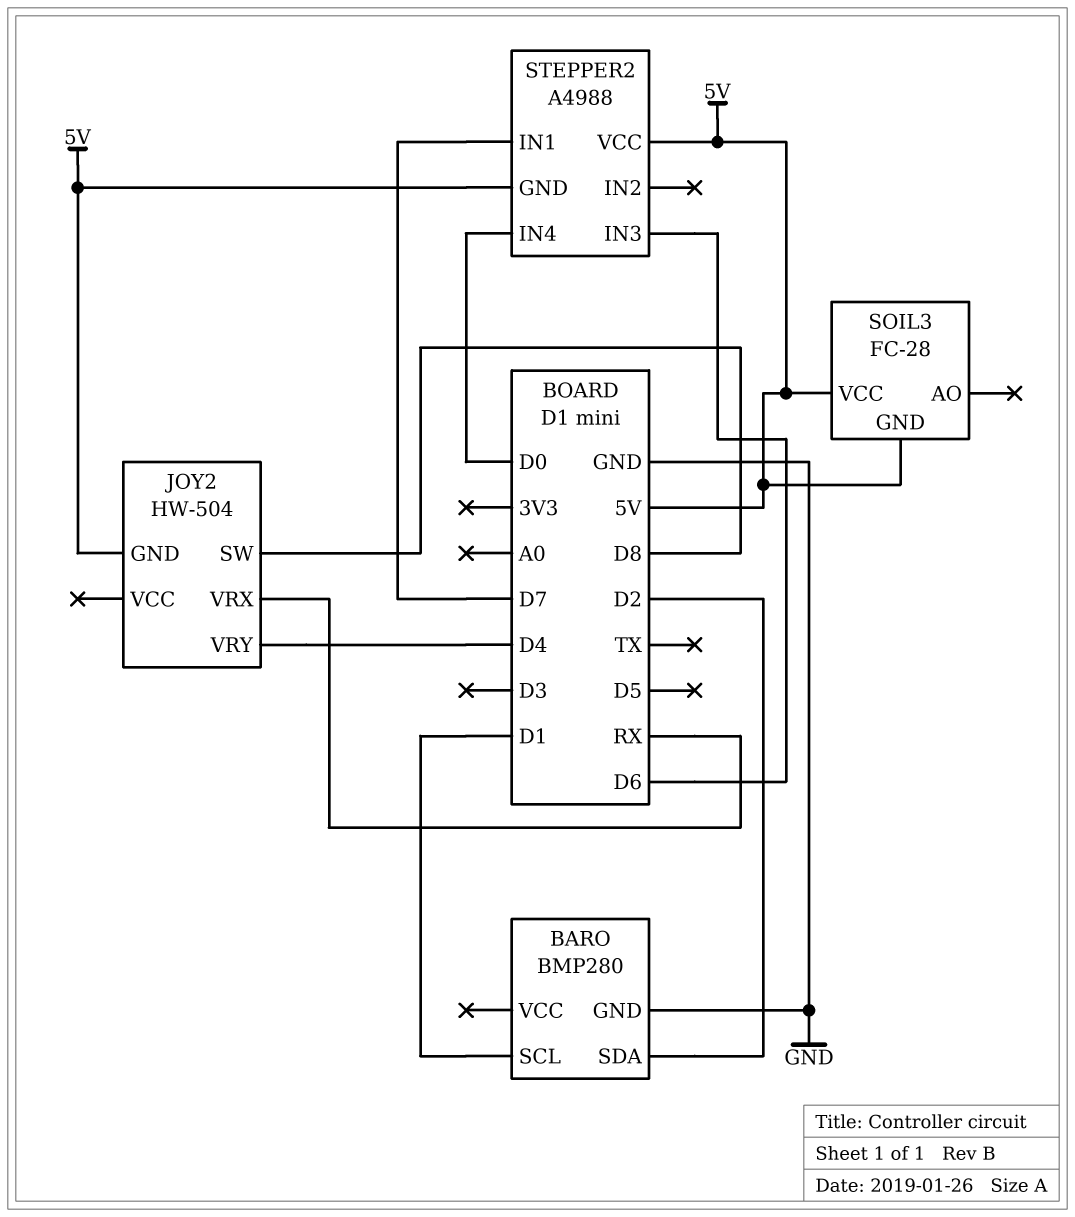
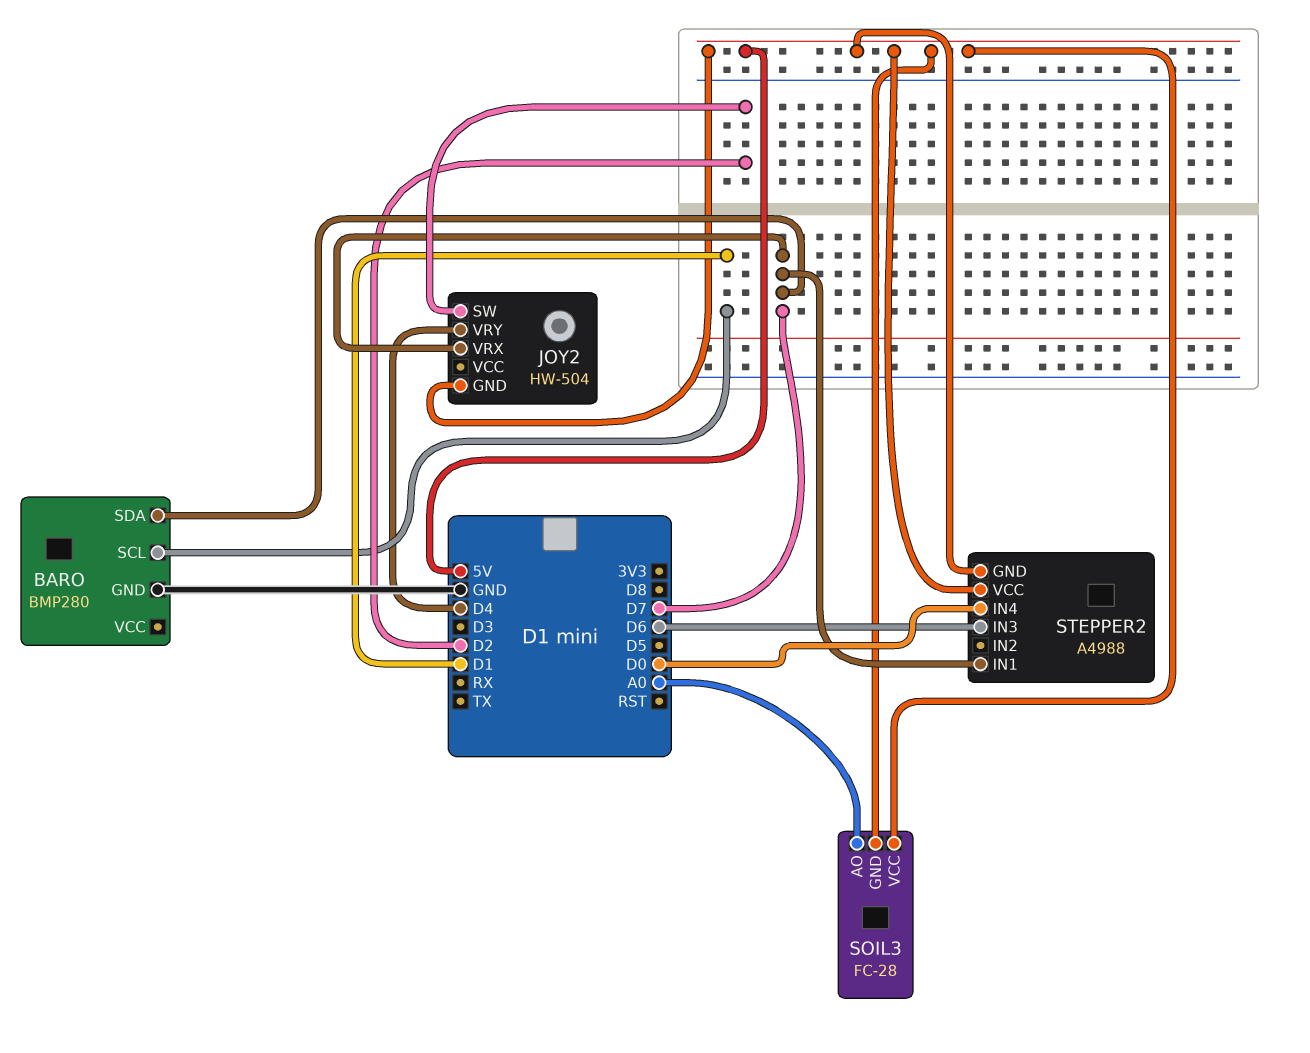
BARO pin SDA: D2 -> D7
JOY2 pin SW: D8 -> D2
JOY2 pin VRX: RX -> D7
SOIL3 pin AO: none -> A0

